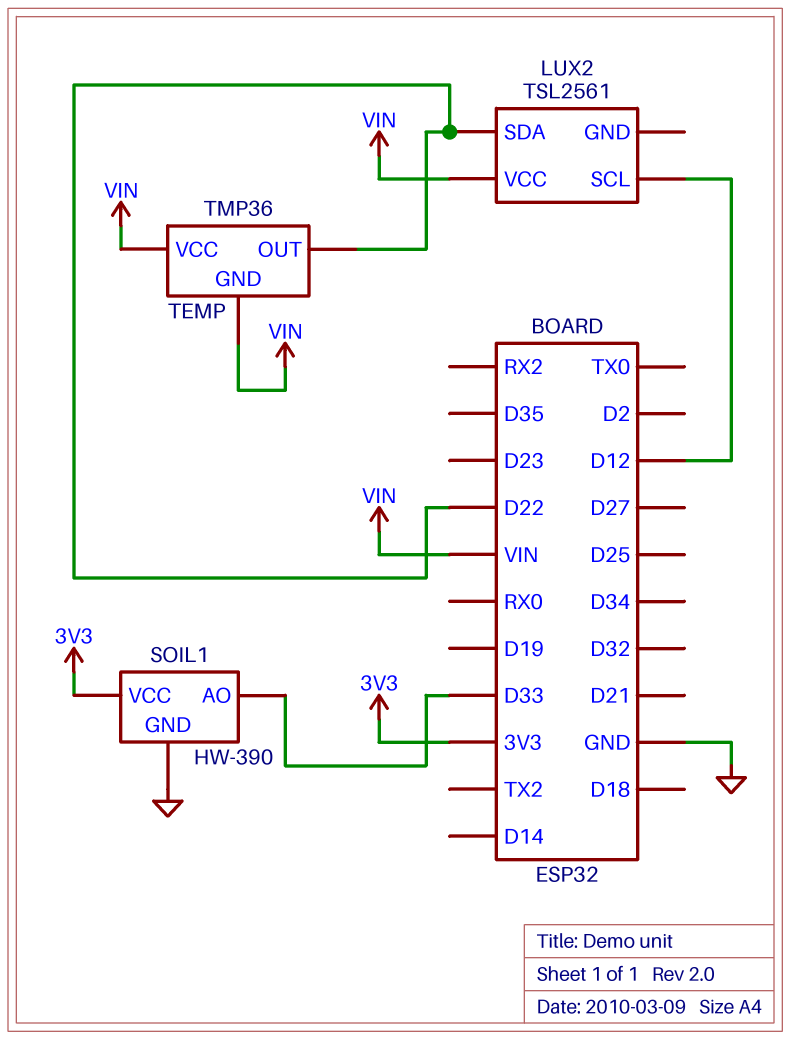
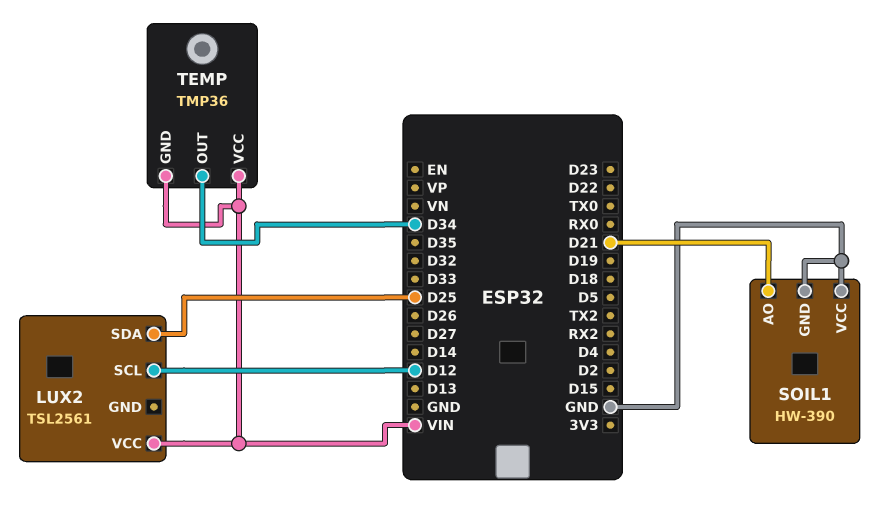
LUX2 pin SDA: D22 -> D25
SOIL1 pin AO: D33 -> D21
SOIL1 pin VCC: 3V3 -> GND
TEMP pin OUT: D22 -> D34

